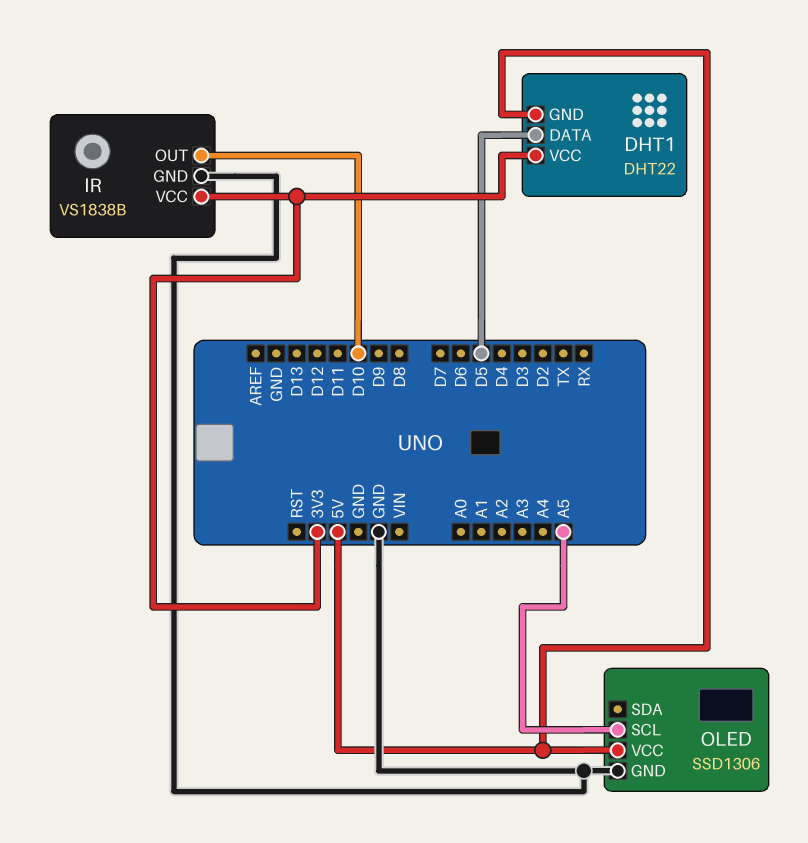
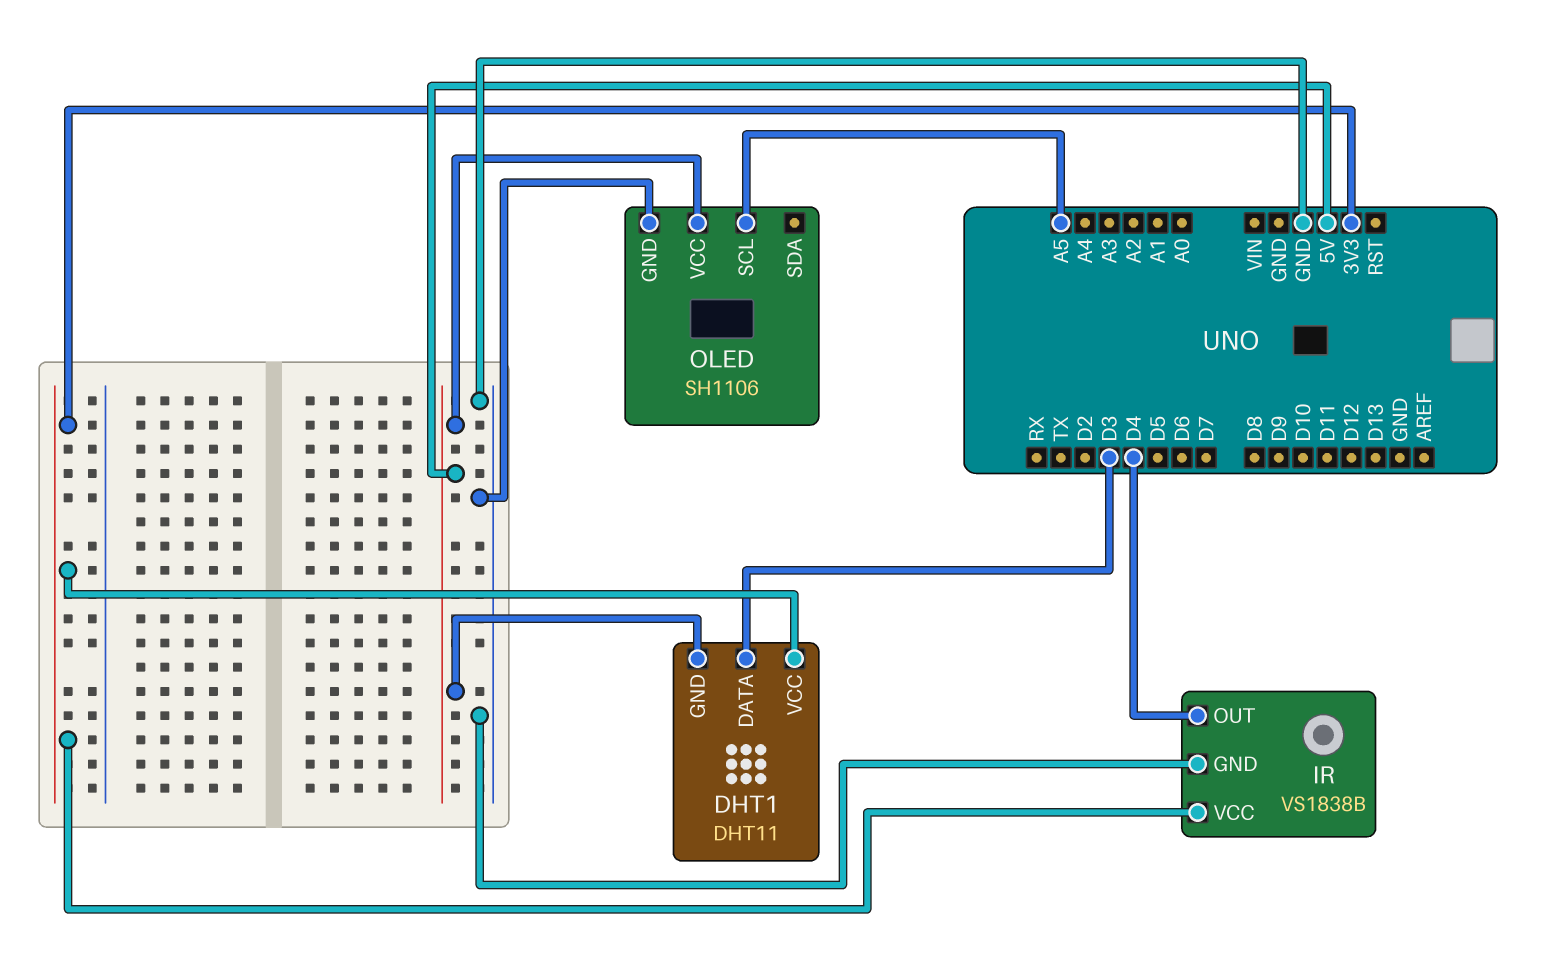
DHT1: DHT22 -> DHT11
DHT1 pin DATA: D5 -> D3
IR pin OUT: D10 -> D4
OLED: SSD1306 -> SH1106

